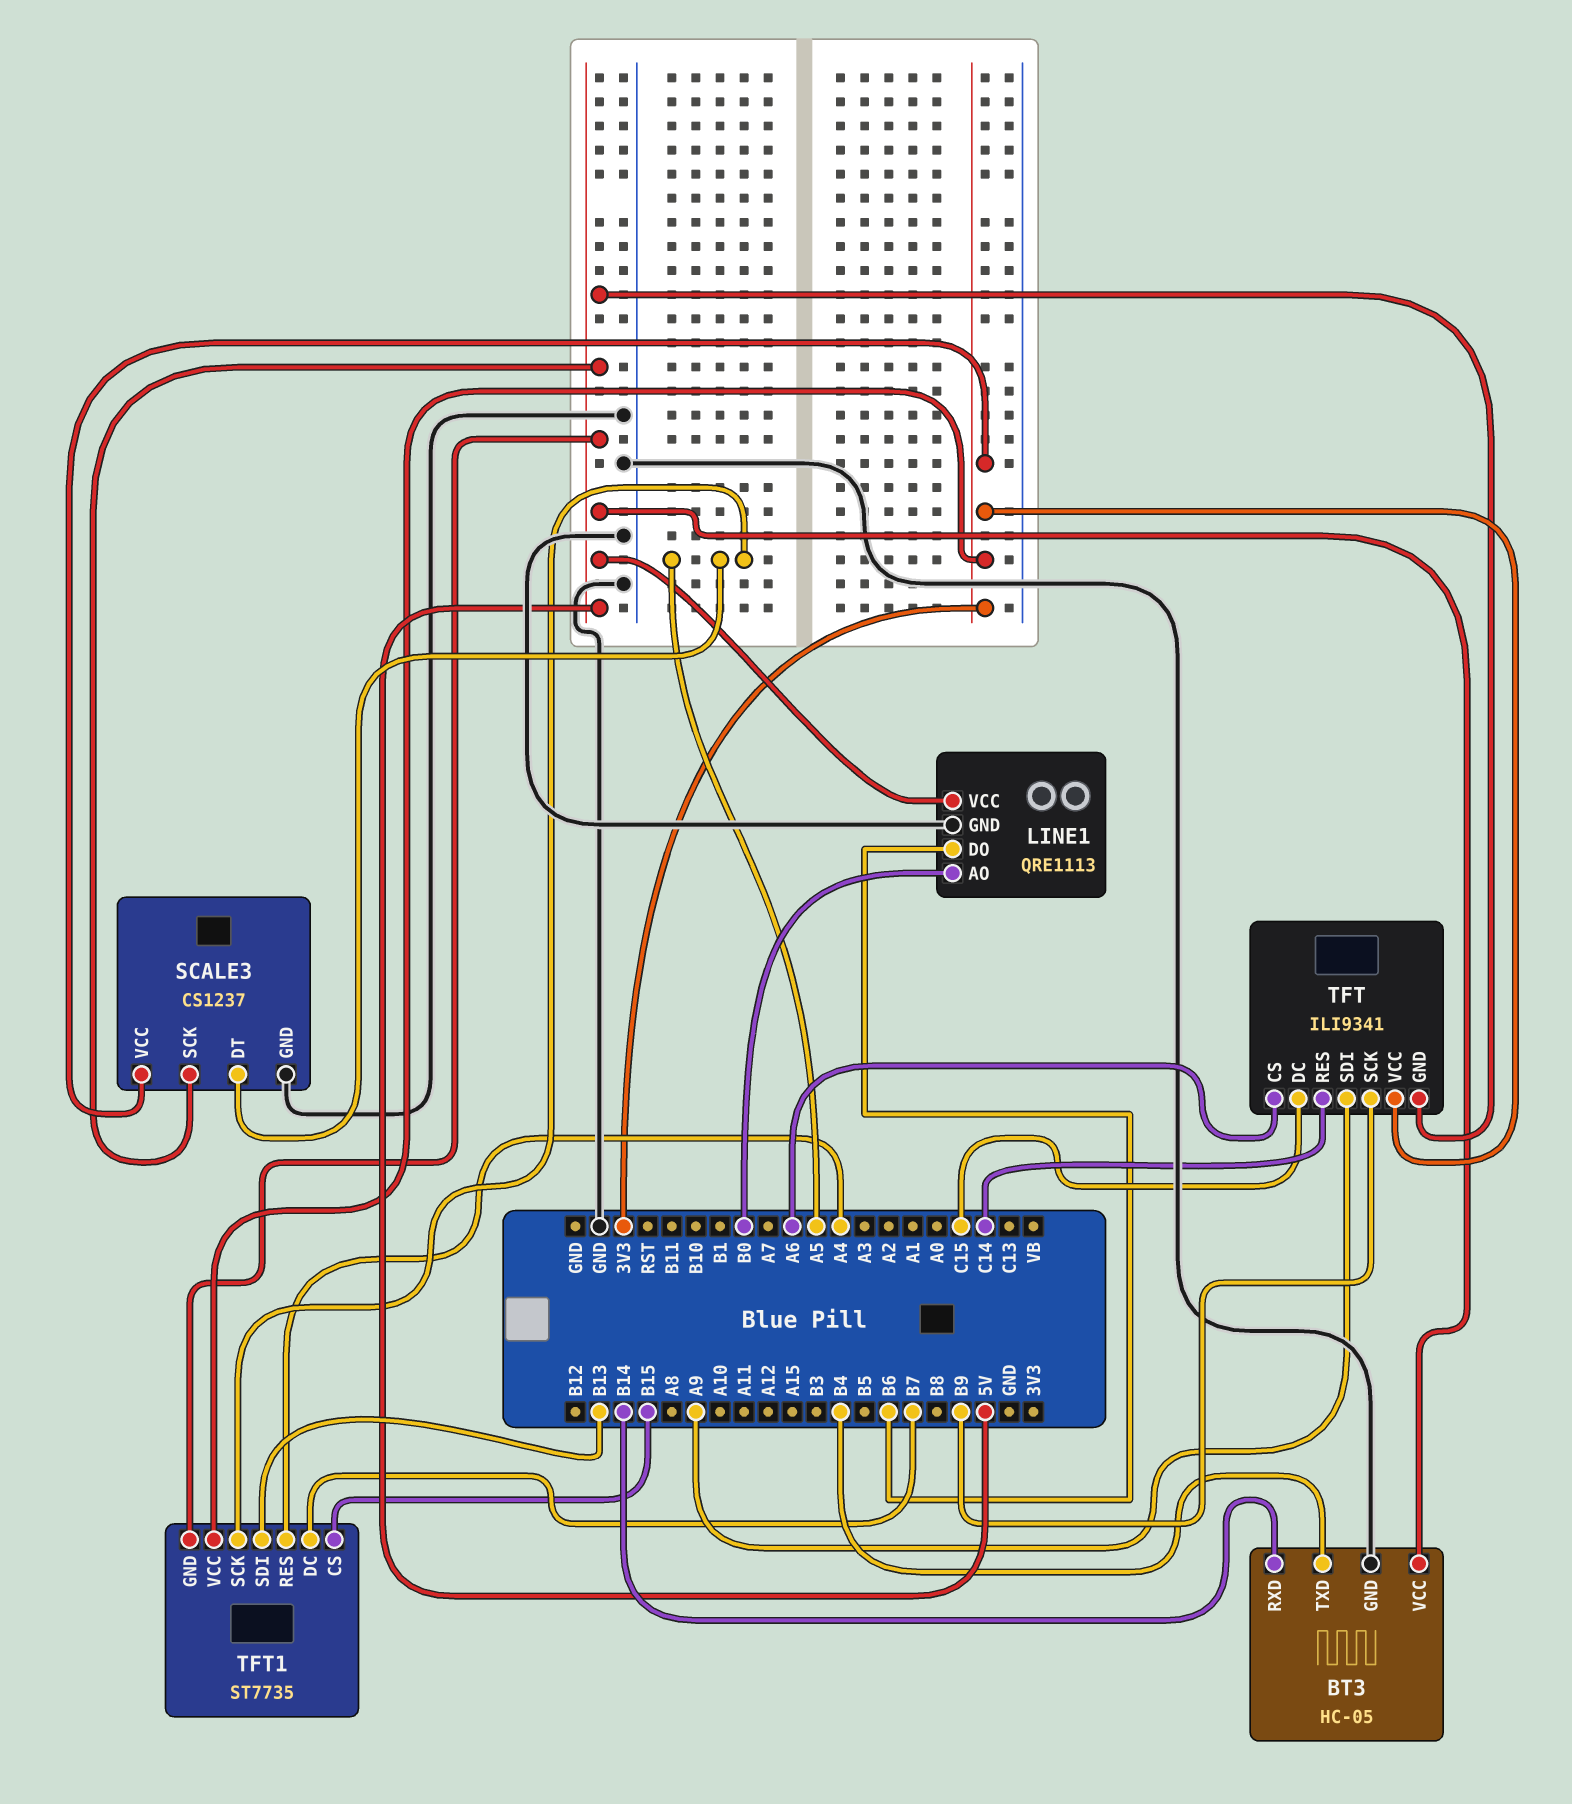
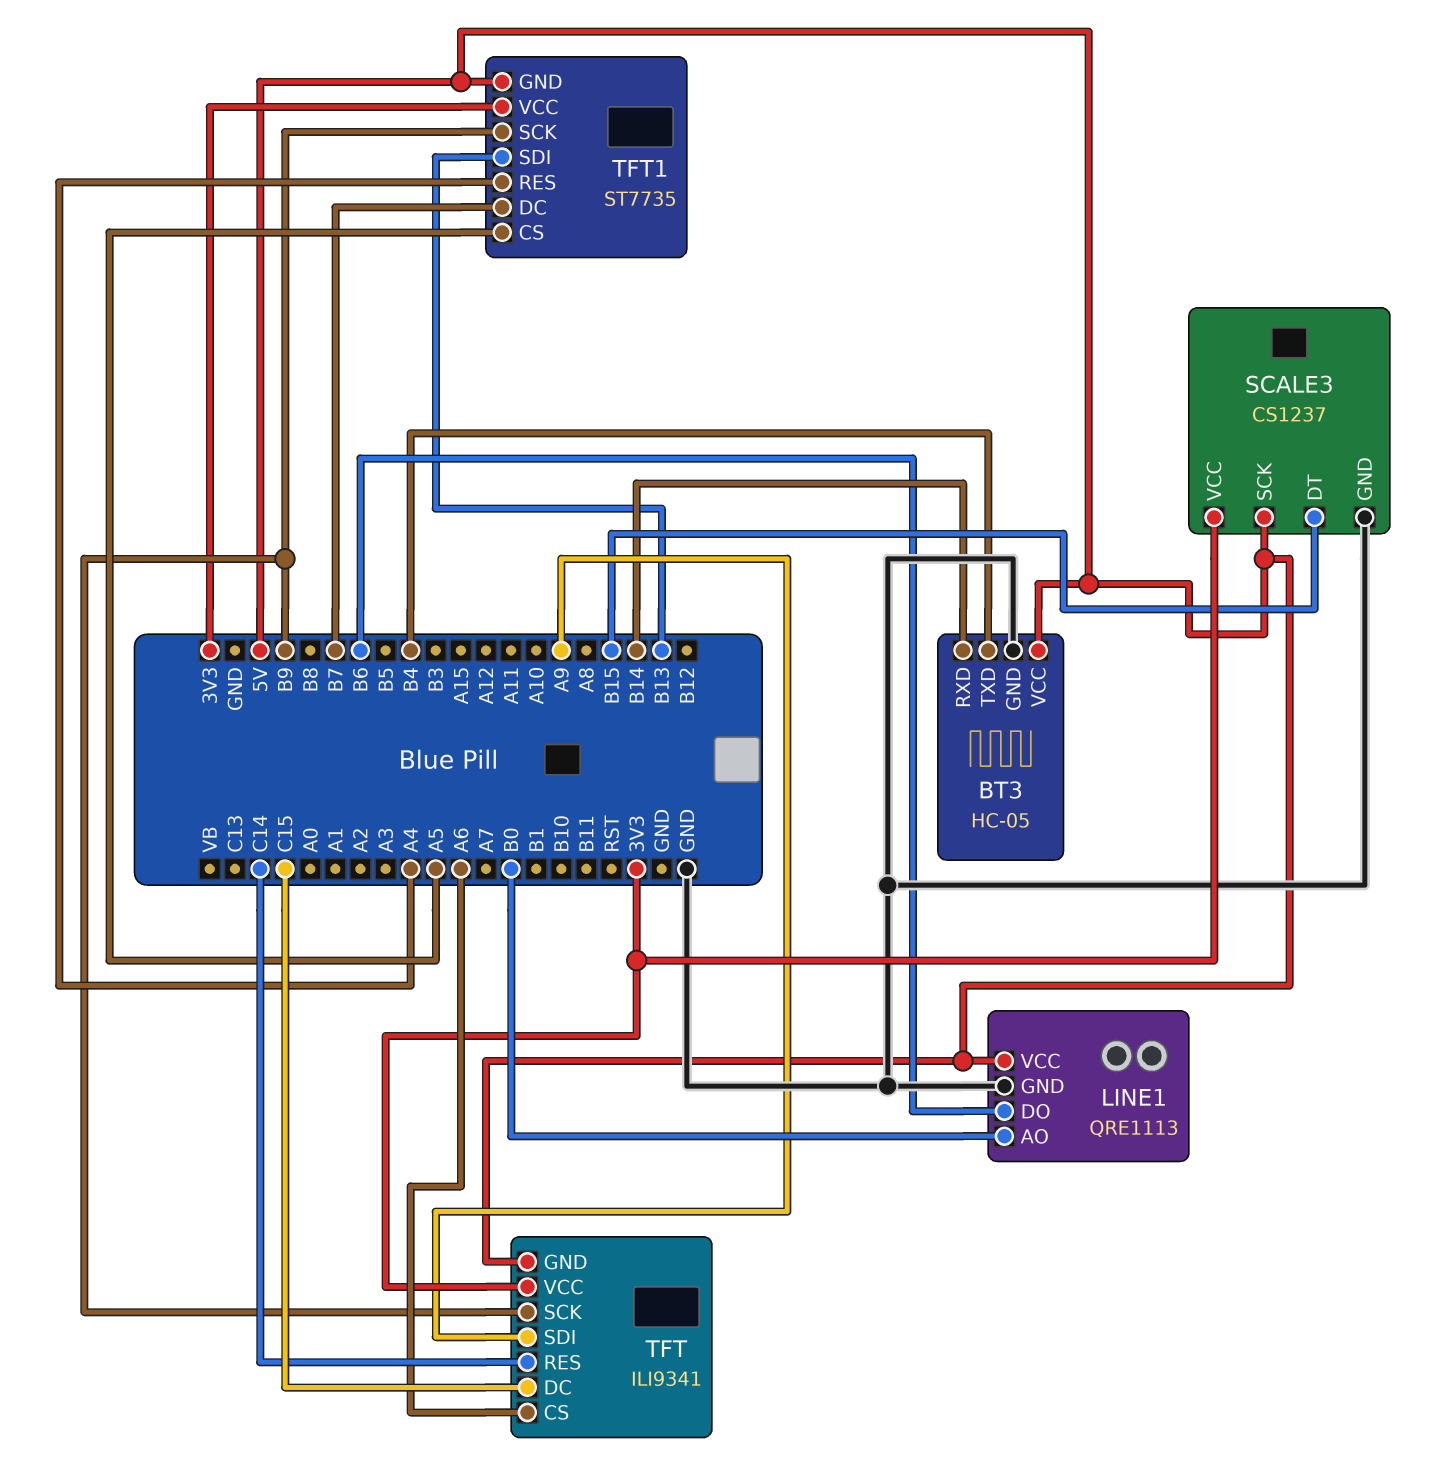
SCALE3 pin DT: A5 -> B15
TFT1 pin CS: B15 -> A5
TFT1 pin SCK: A5 -> B9

